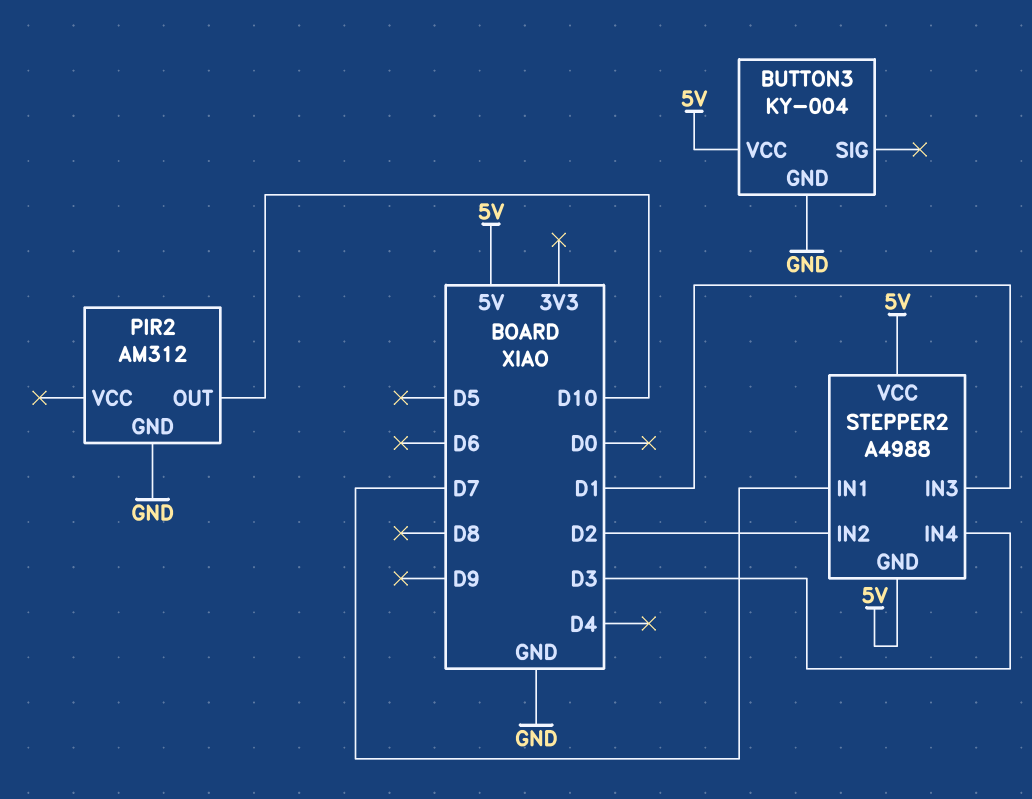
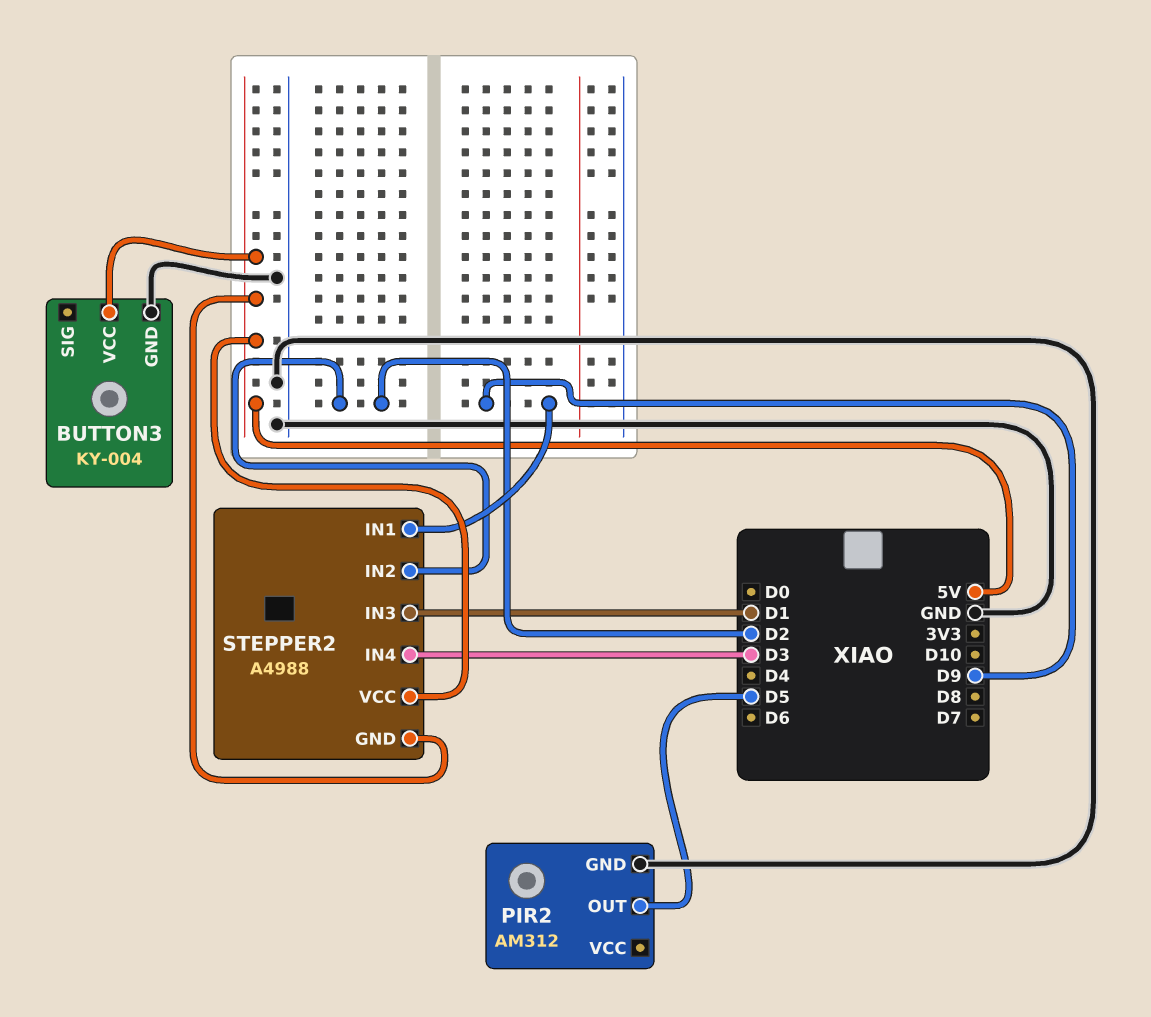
PIR2 pin OUT: D10 -> D5
STEPPER2 pin IN1: D7 -> D9

